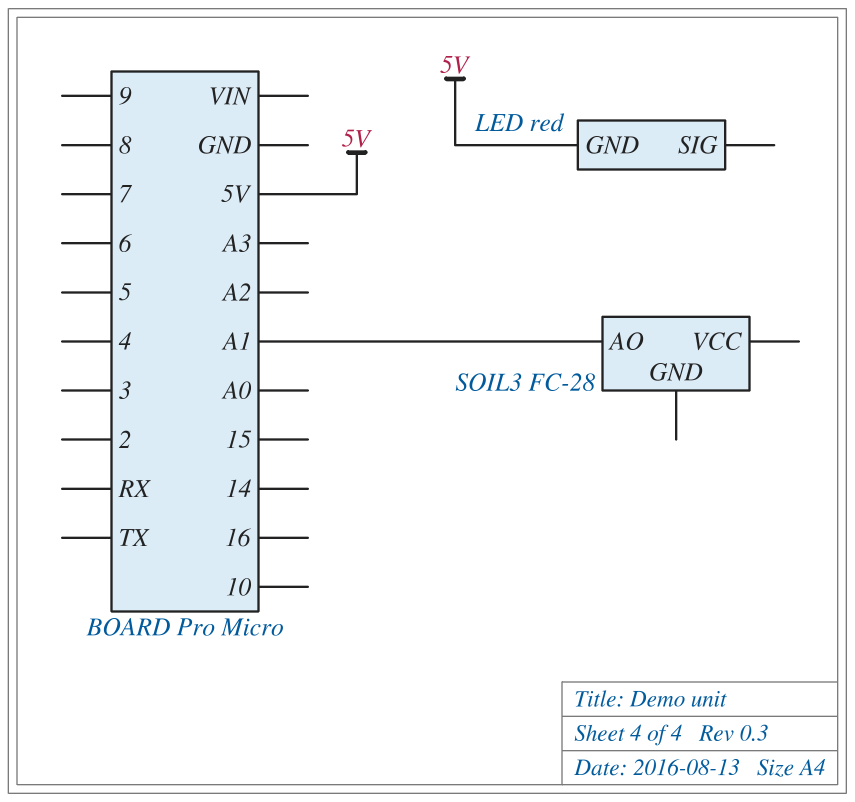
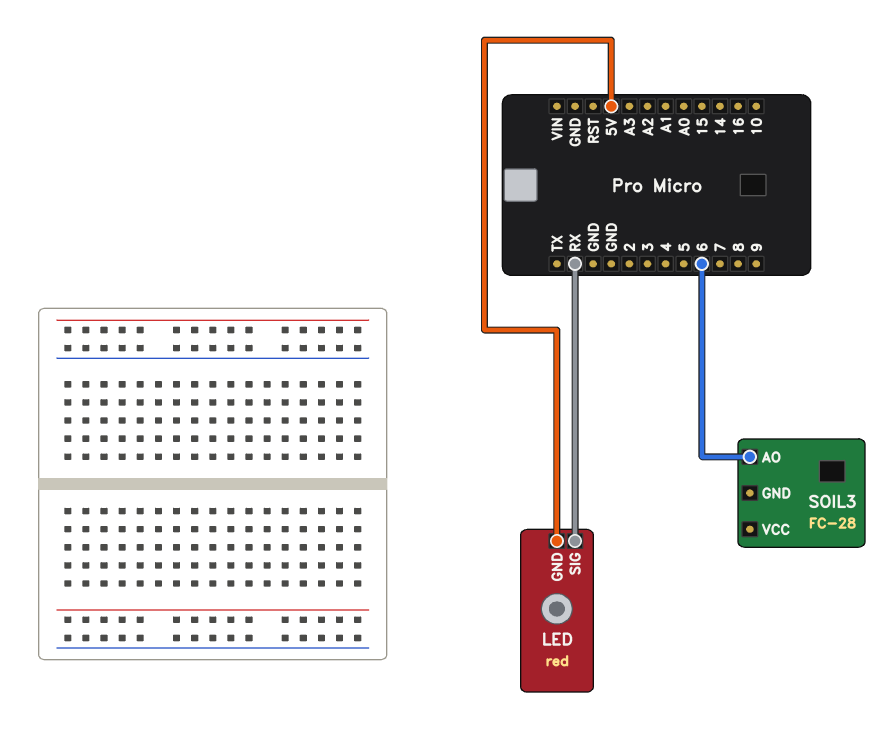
LED pin SIG: none -> RX
SOIL3 pin AO: A1 -> 6

